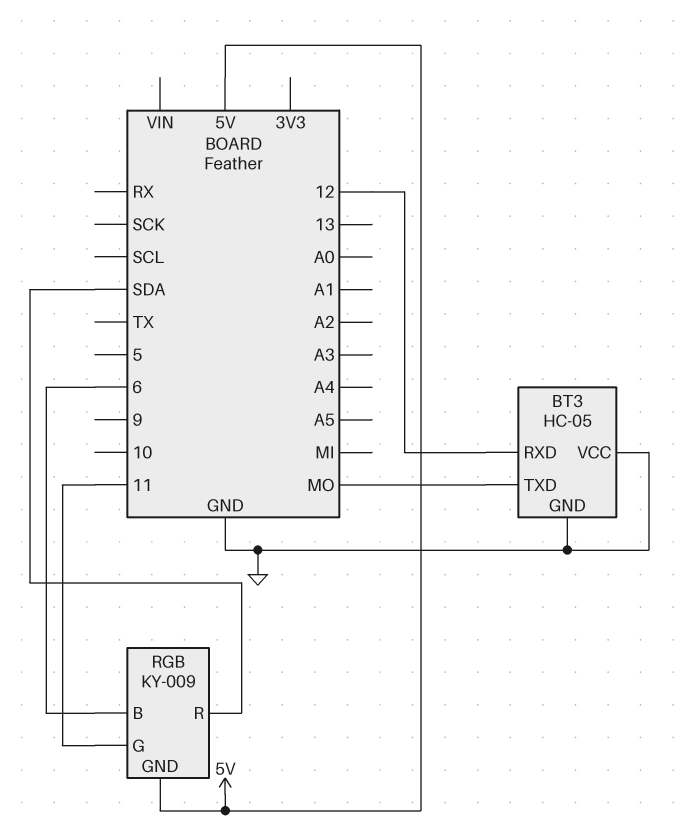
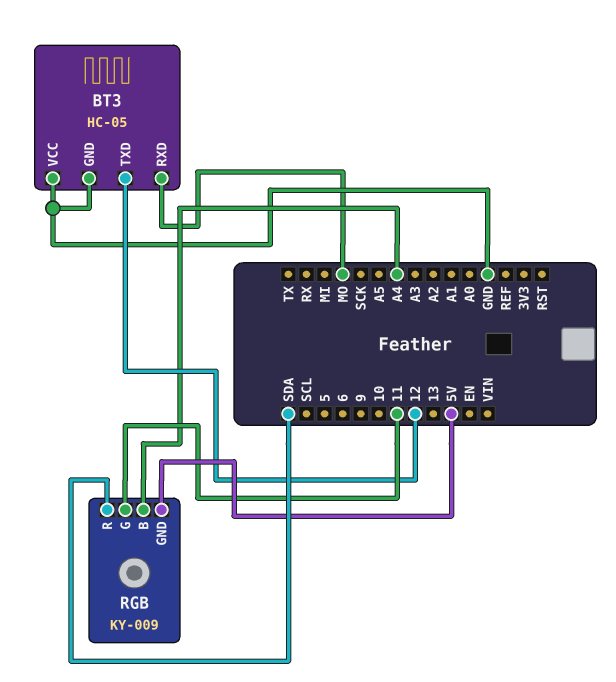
BT3 pin RXD: 12 -> MO
BT3 pin TXD: MO -> 12
RGB pin B: 6 -> A4

